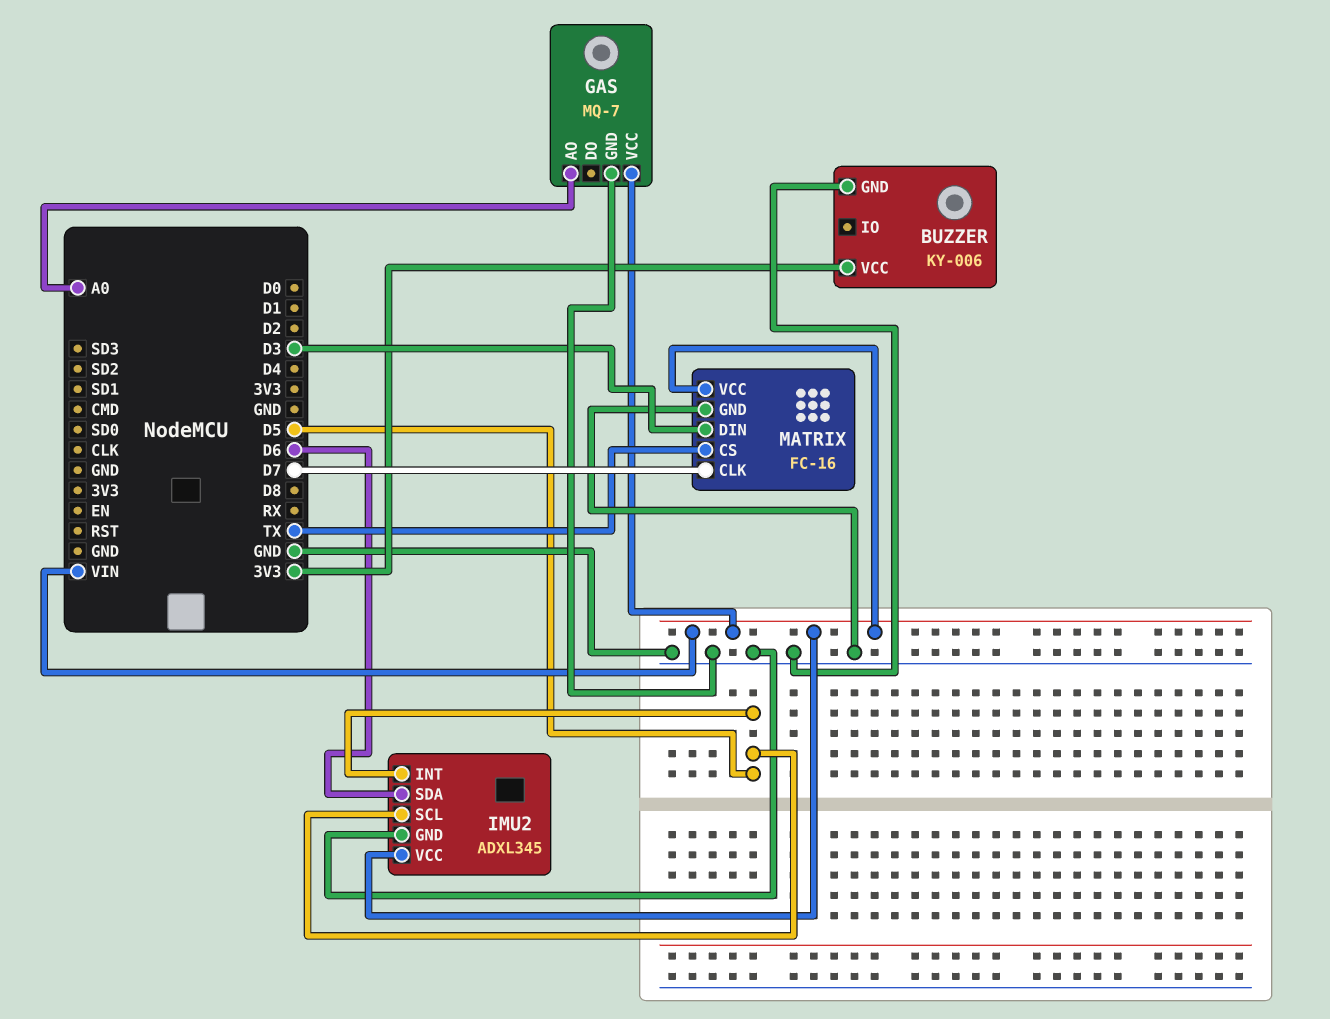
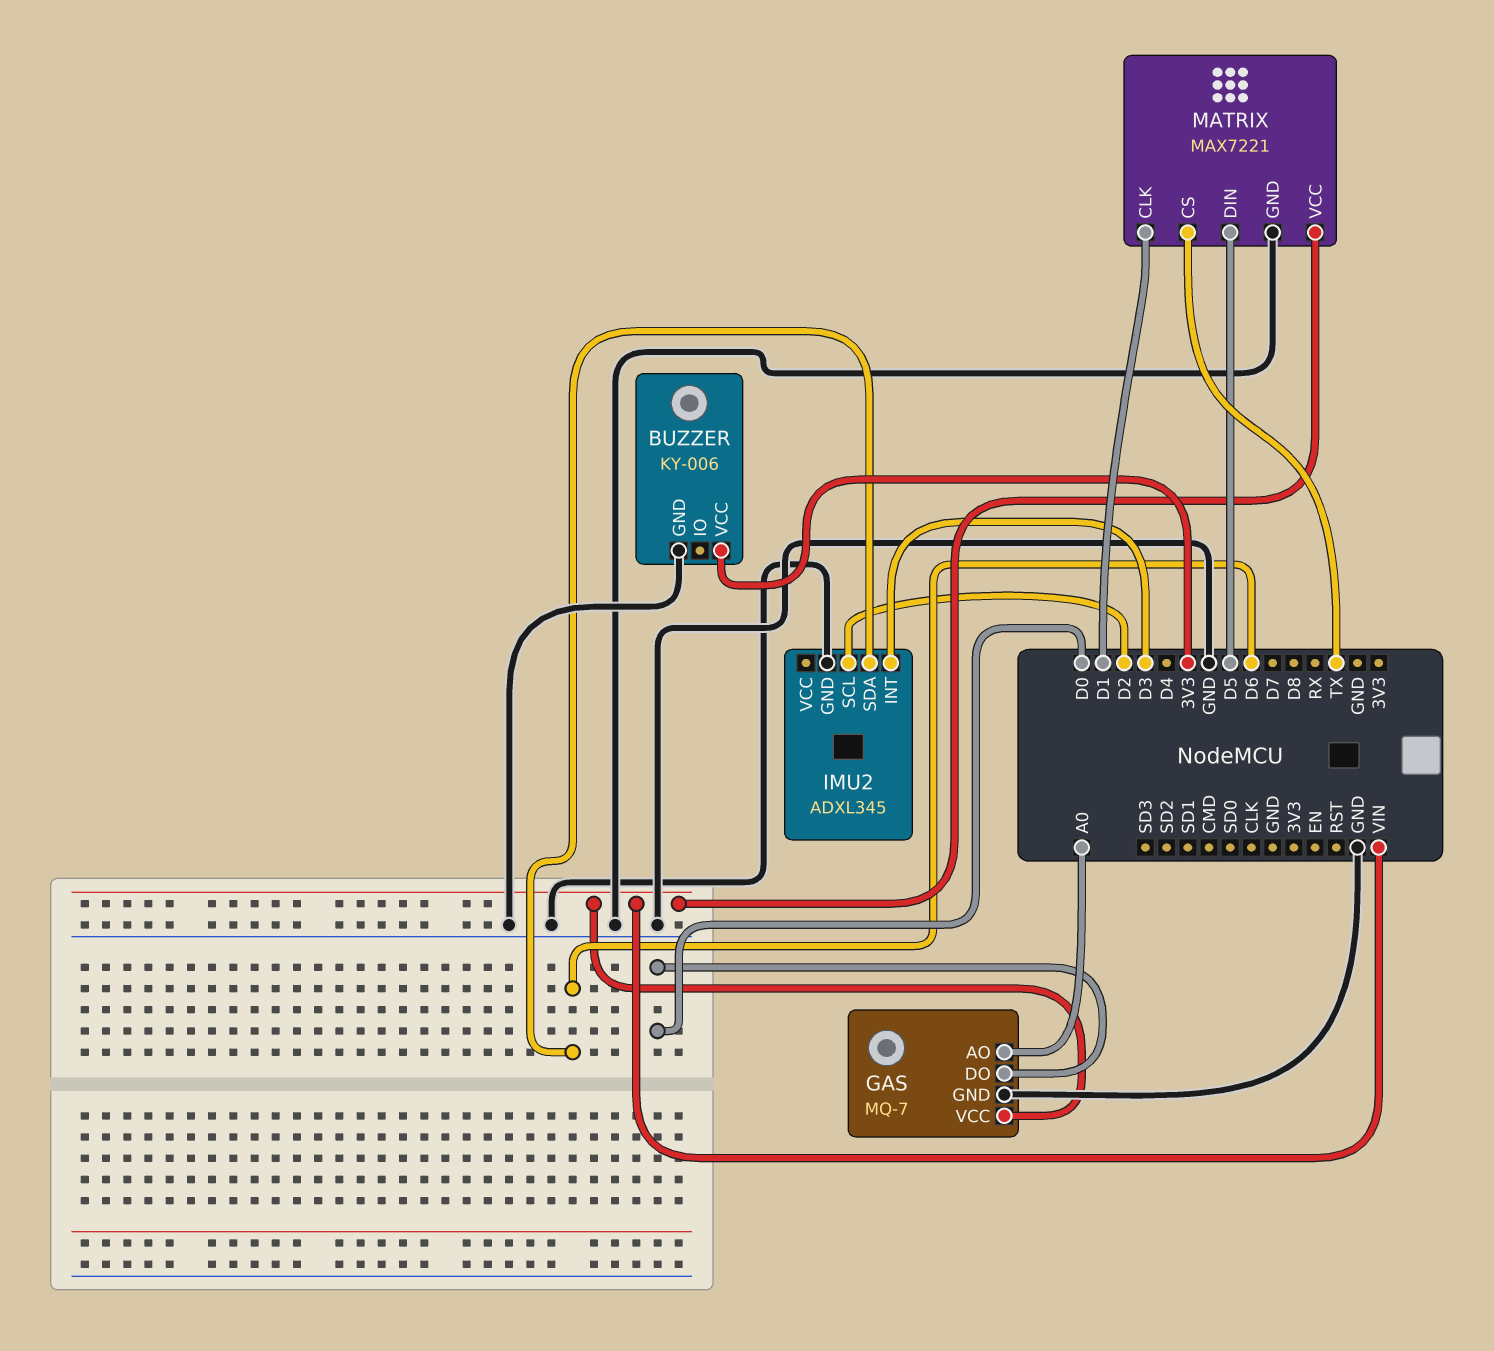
GAS pin DO: none -> D0
IMU2 pin INT: D5 -> D3
IMU2 pin SCL: D5 -> D2
IMU2 pin VCC: VIN -> none
MATRIX: FC-16 -> MAX7221
MATRIX pin CLK: D7 -> D1
MATRIX pin DIN: D3 -> D5

